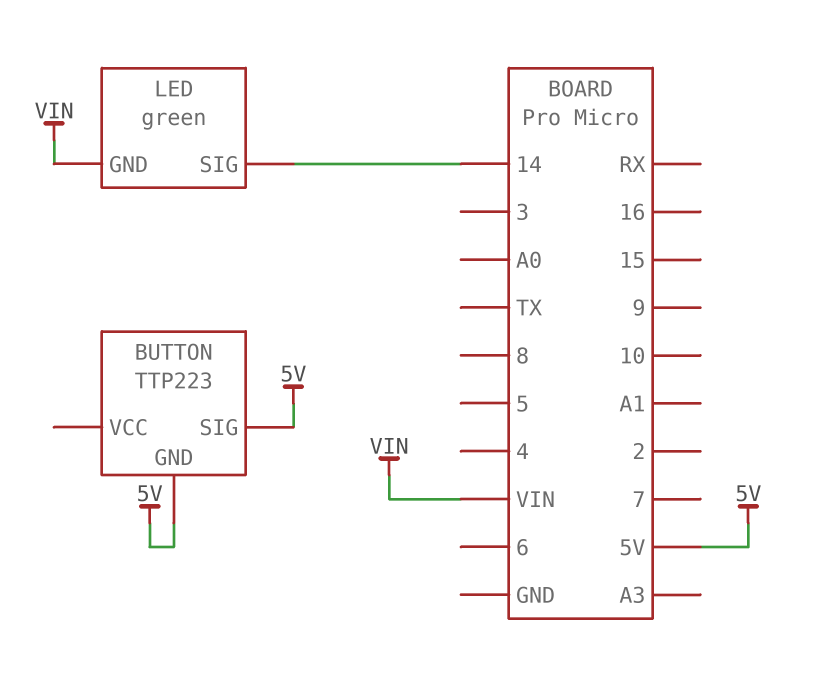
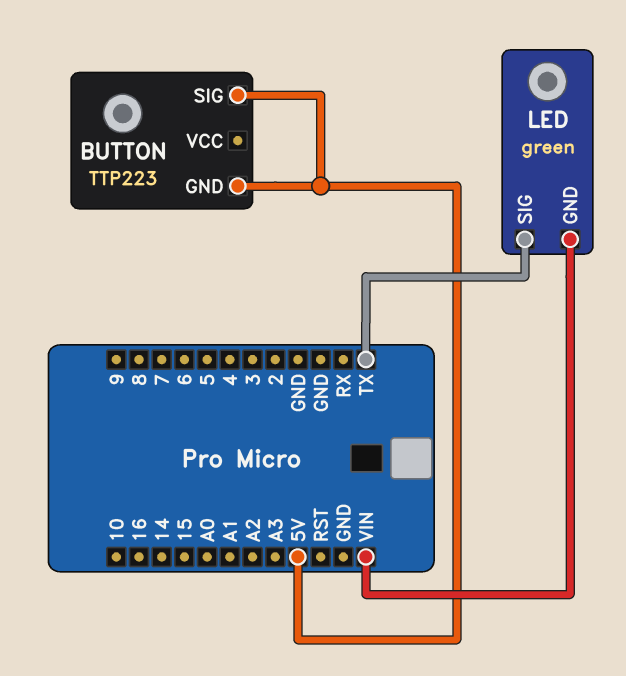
LED pin SIG: 14 -> TX

